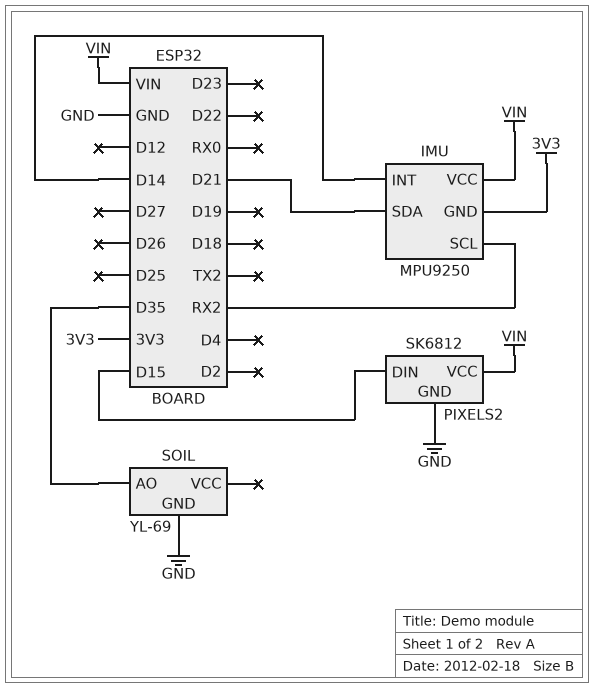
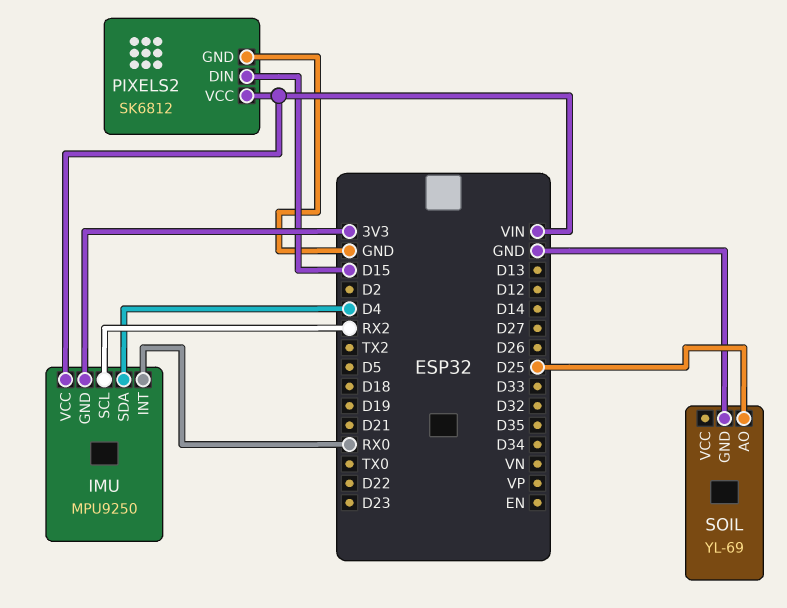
IMU pin INT: D14 -> RX0
IMU pin SDA: D21 -> D4
SOIL pin AO: D35 -> D25

